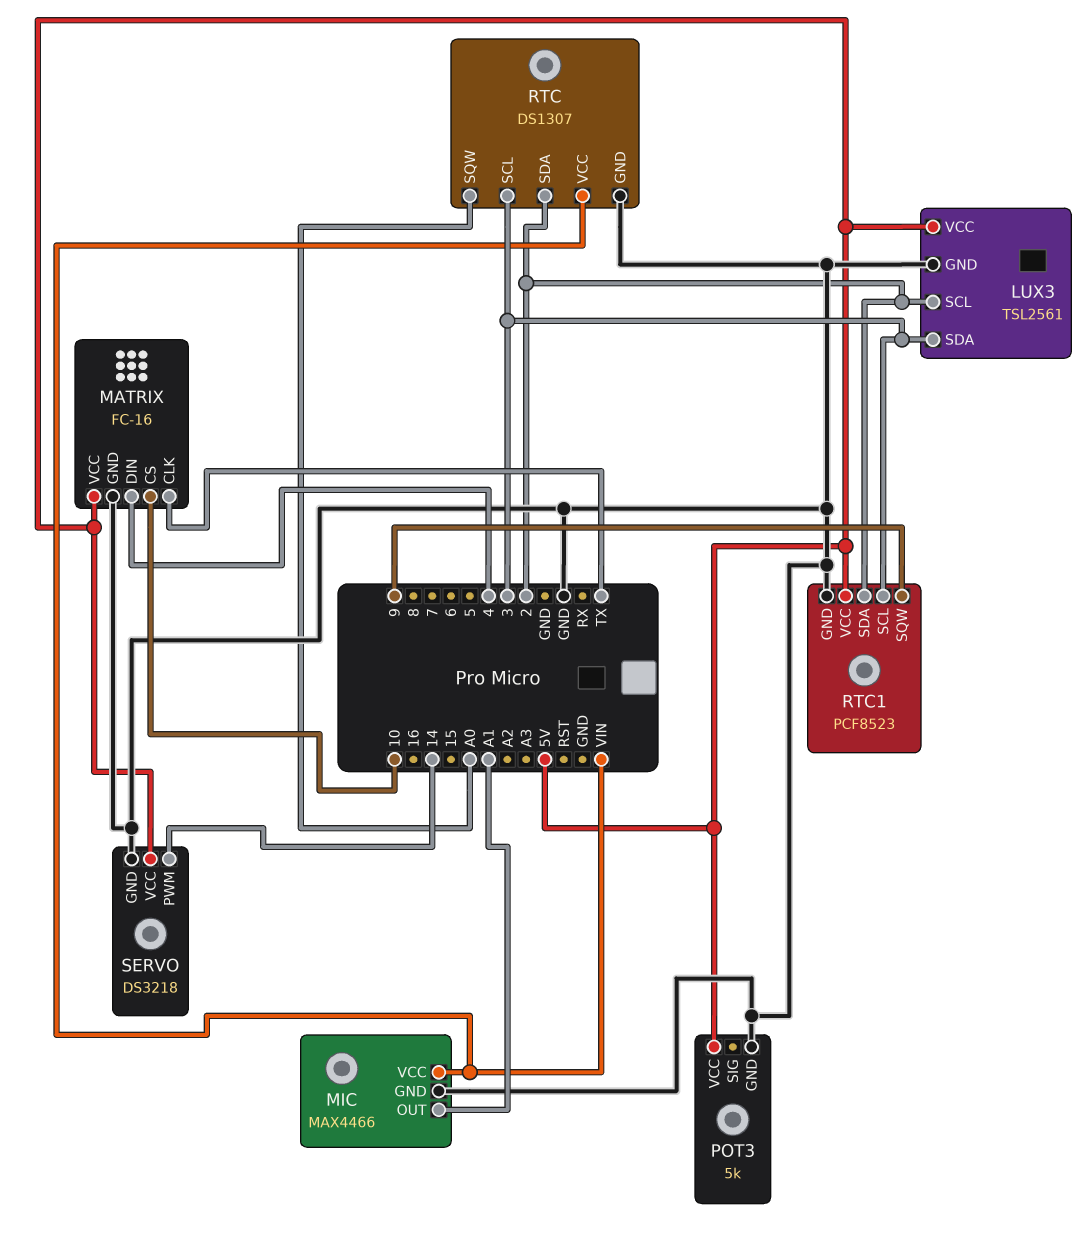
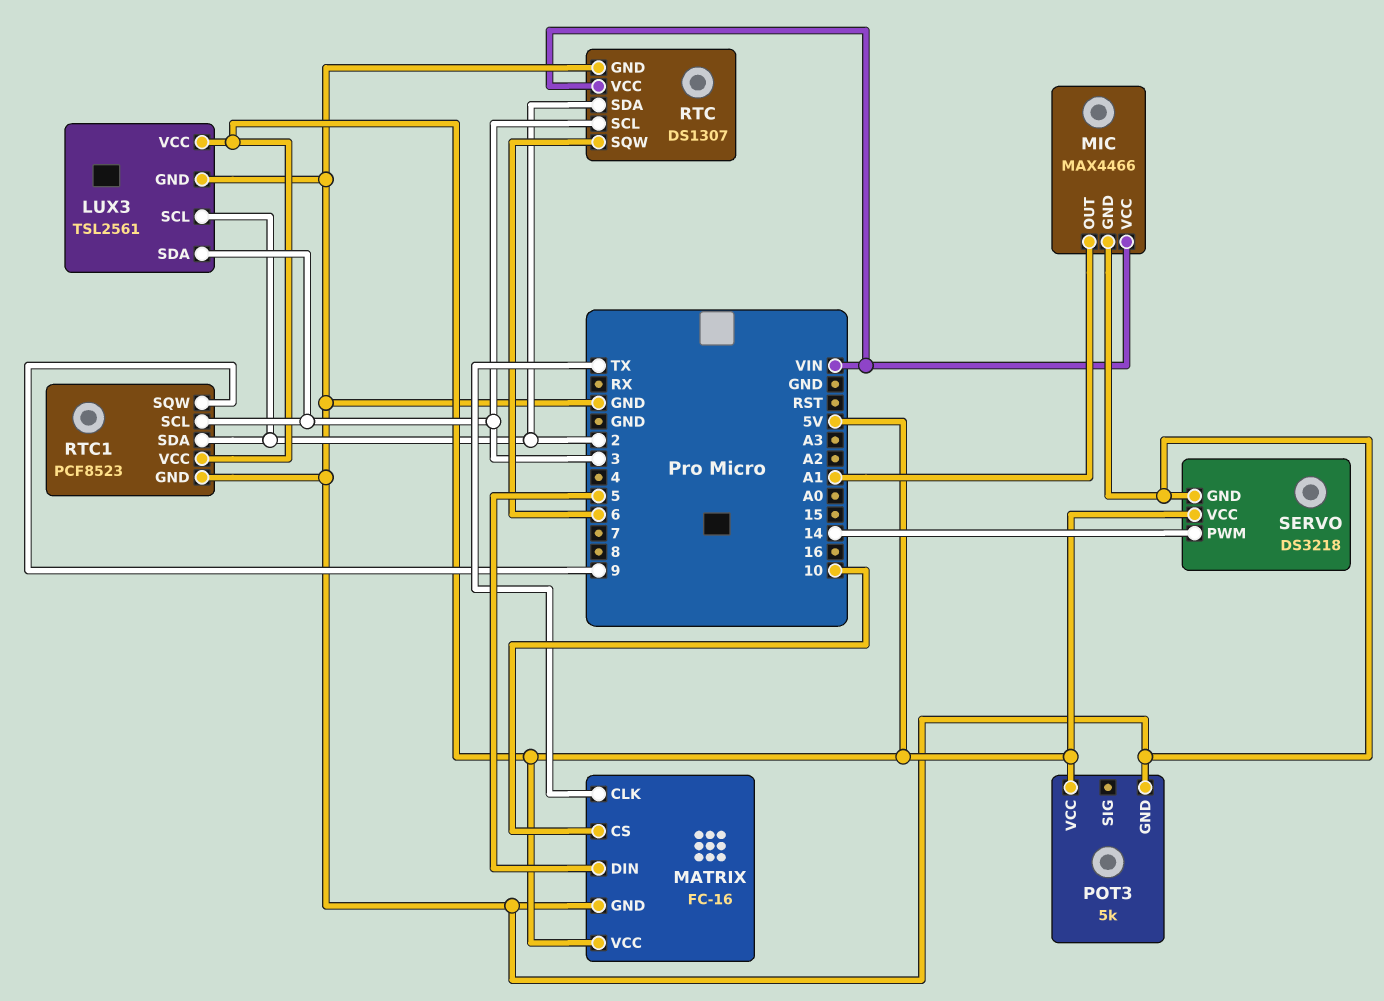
MATRIX pin DIN: 4 -> 5
RTC pin SQW: A0 -> 6

